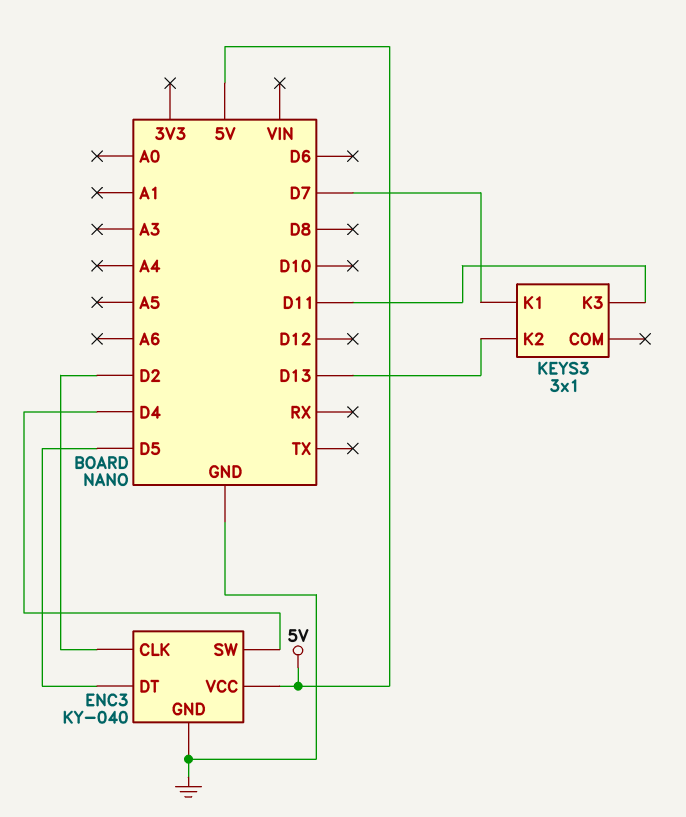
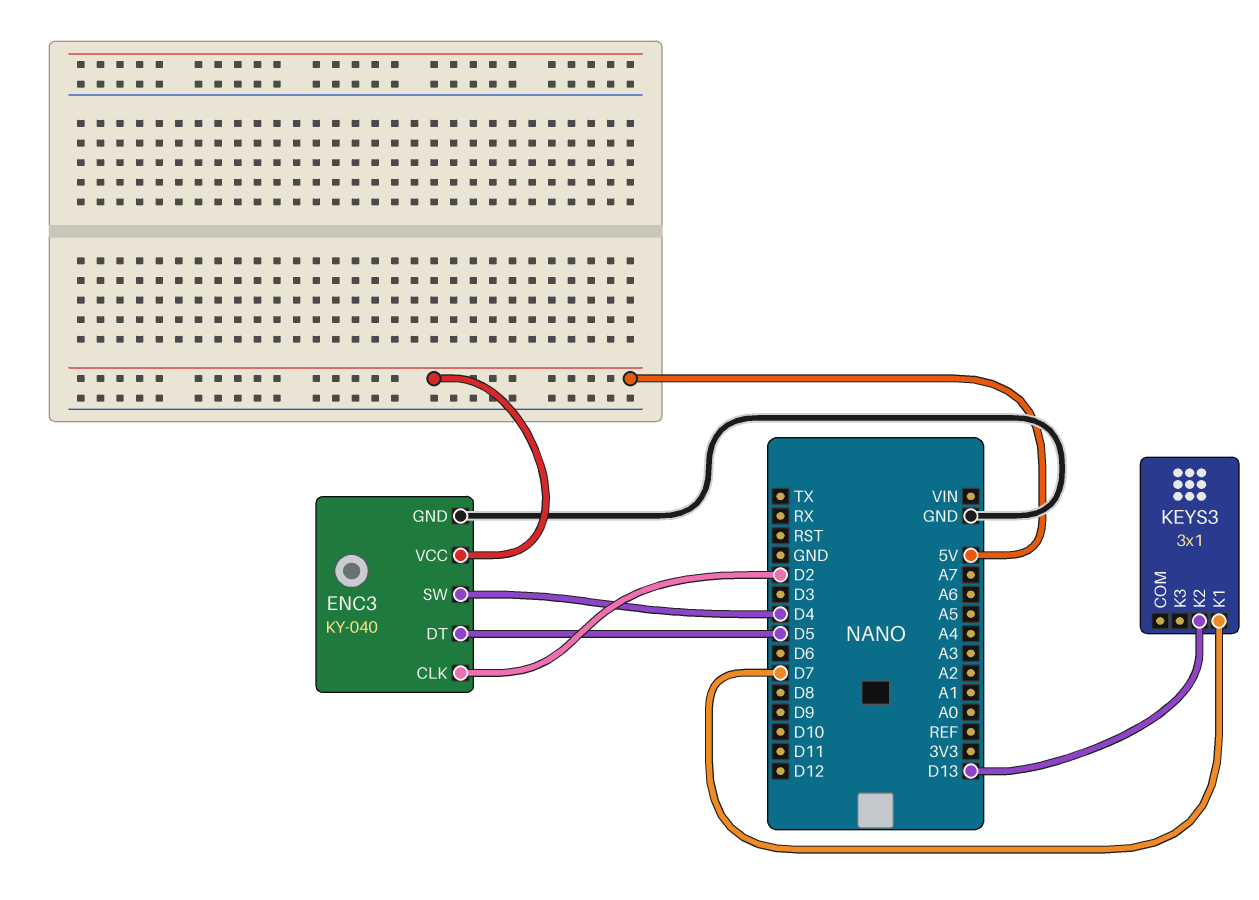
KEYS3 pin K3: D11 -> none

